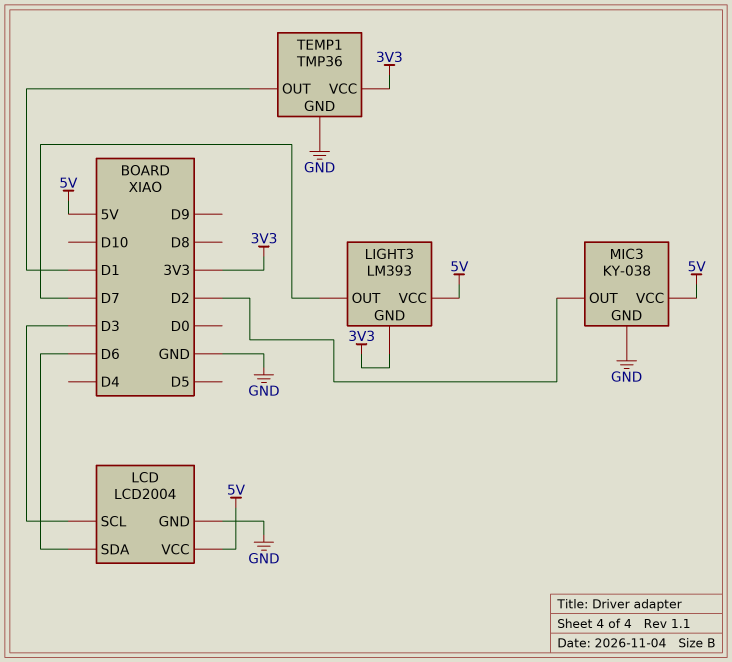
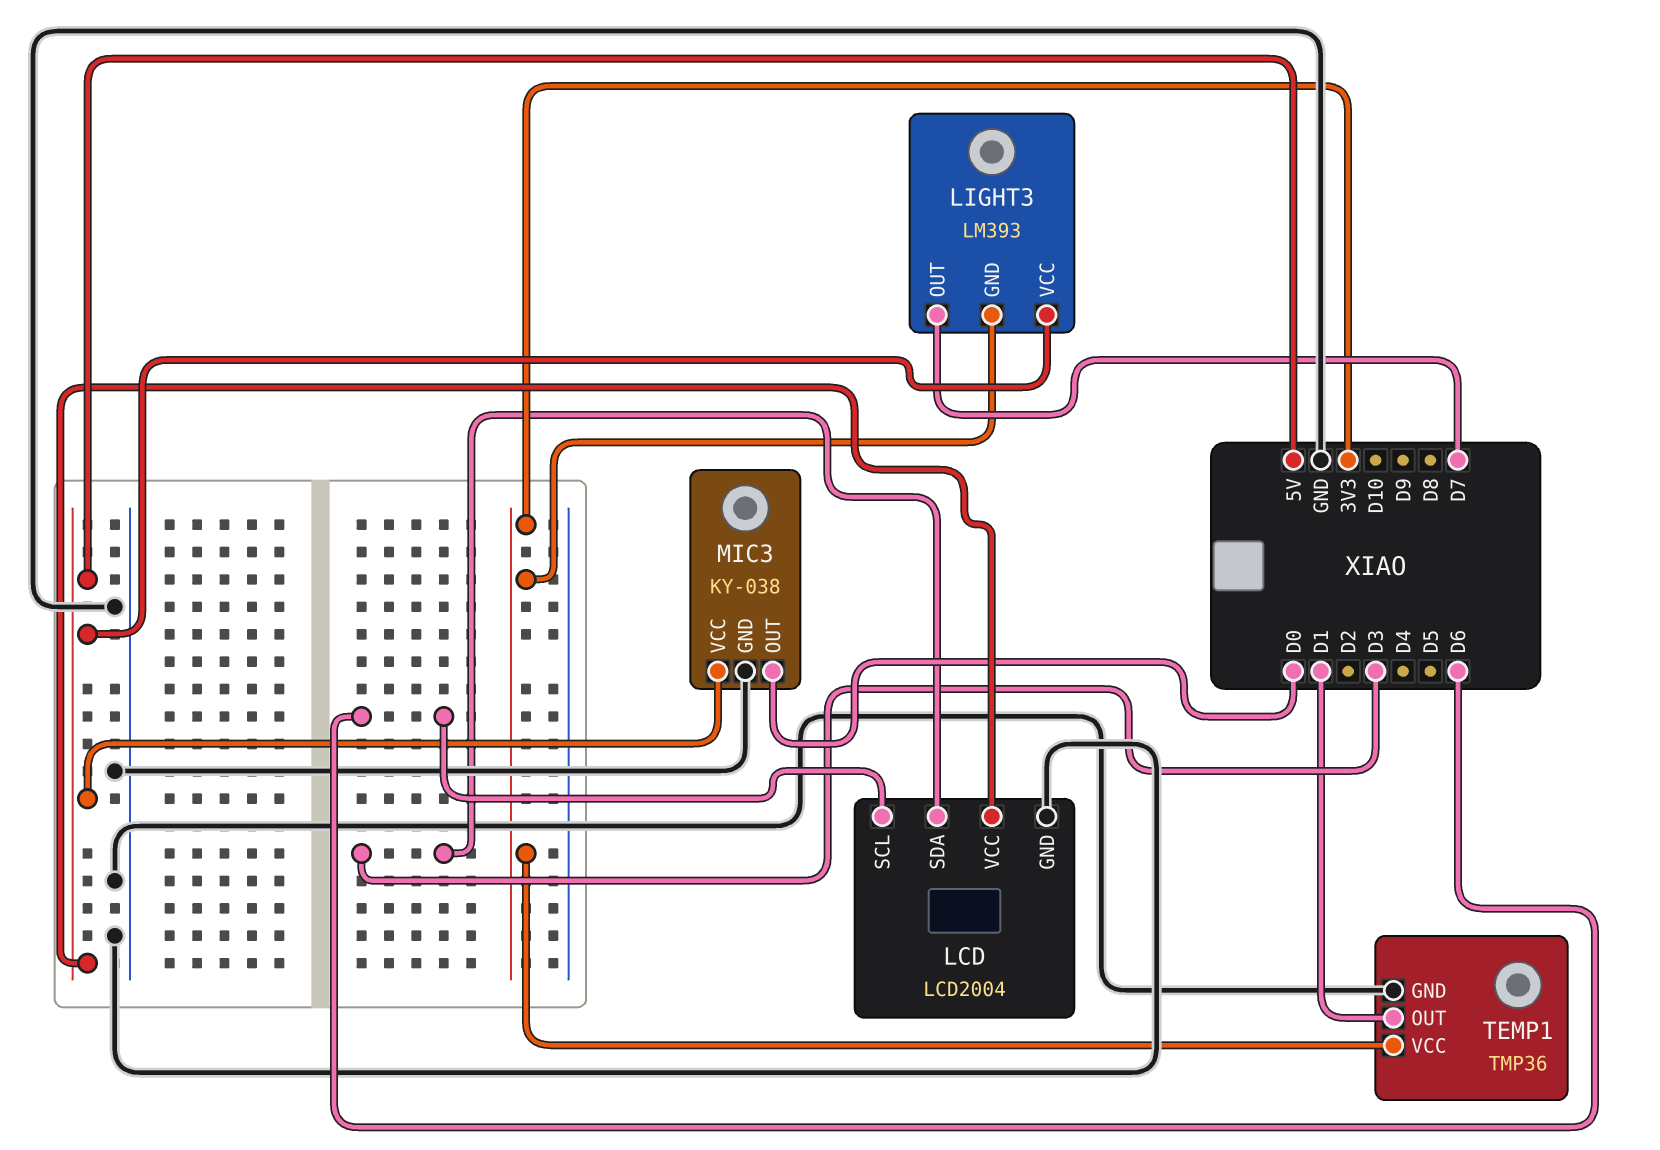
LCD pin SCL: D3 -> D6
LCD pin SDA: D6 -> D3
MIC3 pin OUT: D2 -> D0

